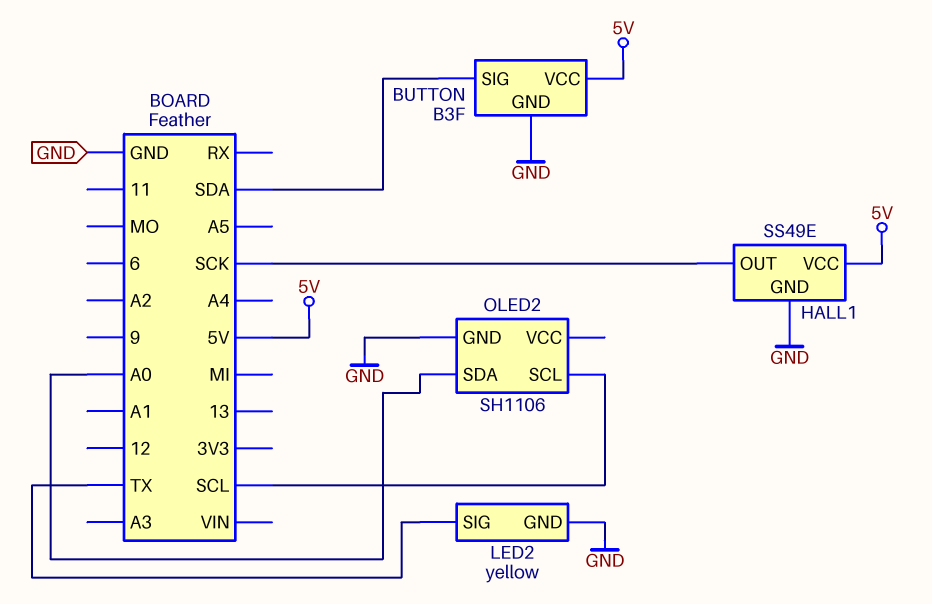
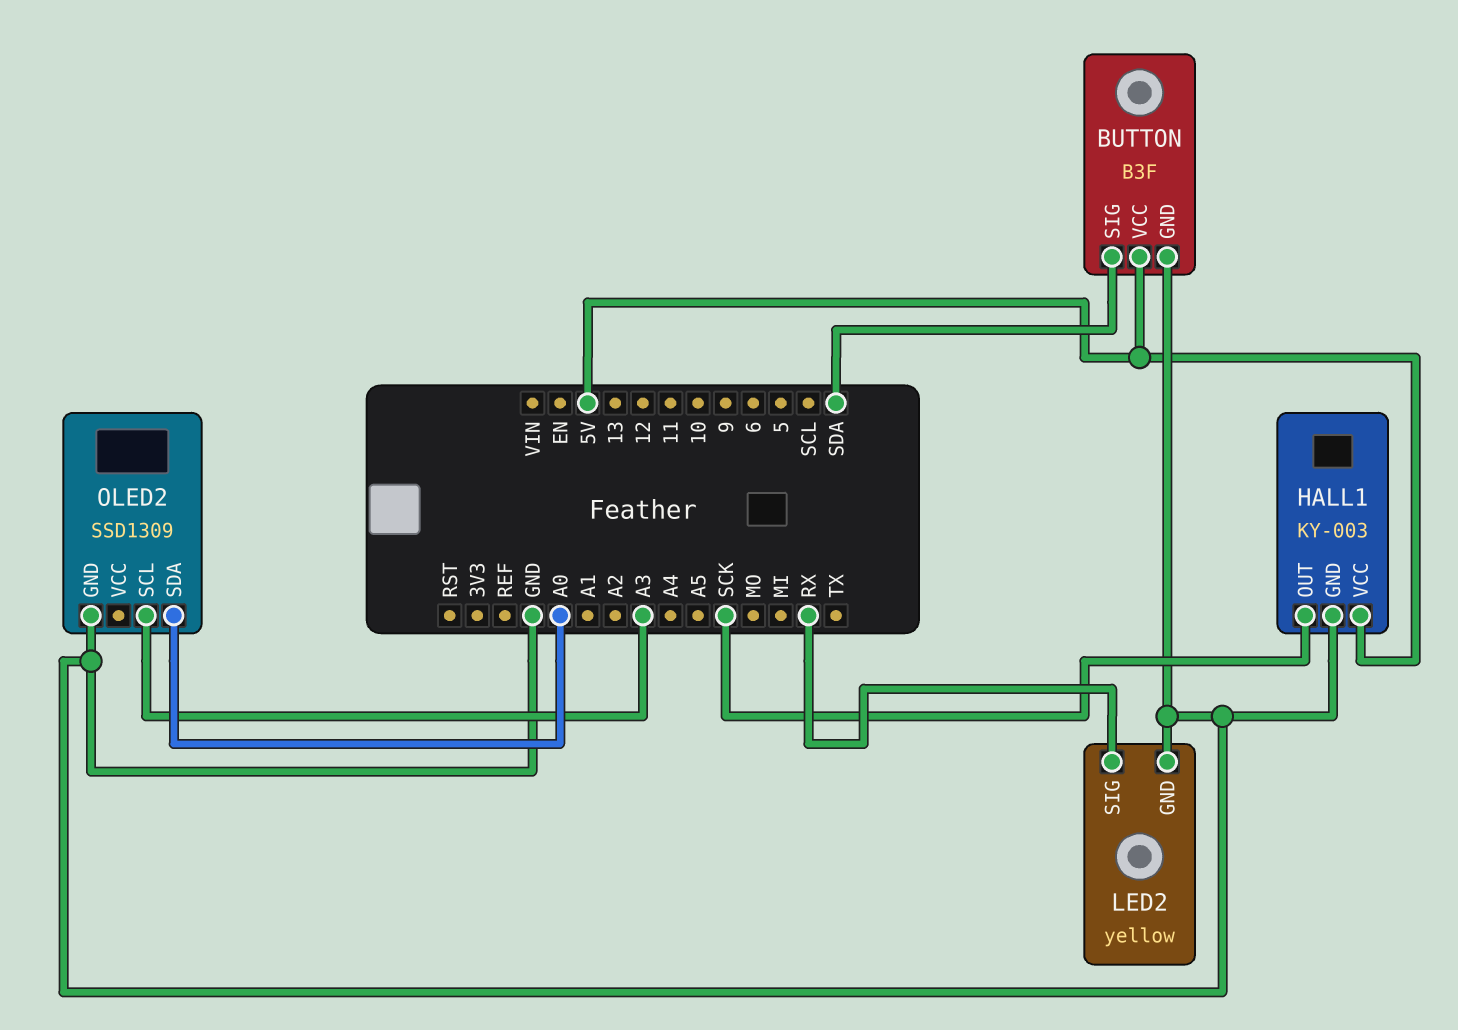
HALL1: SS49E -> KY-003
LED2 pin SIG: TX -> RX
OLED2: SH1106 -> SSD1309
OLED2 pin SCL: SCL -> A3

